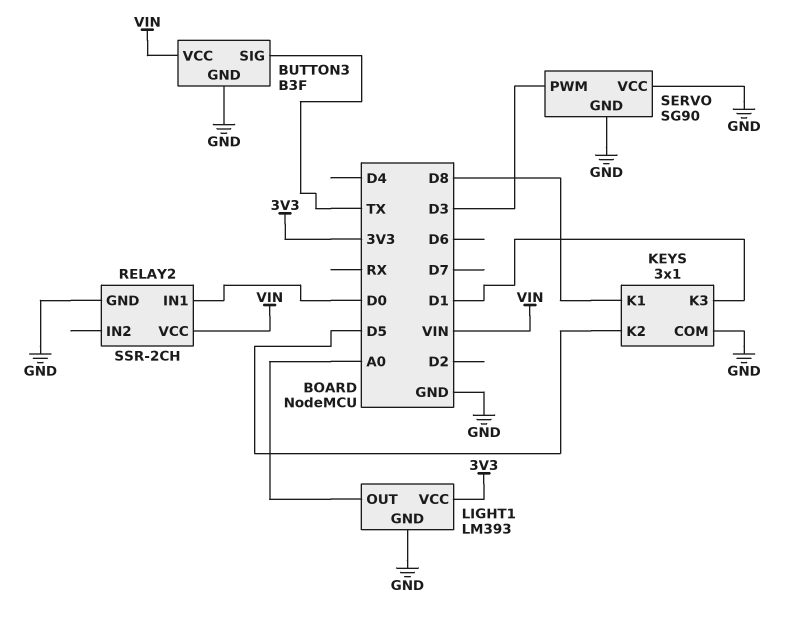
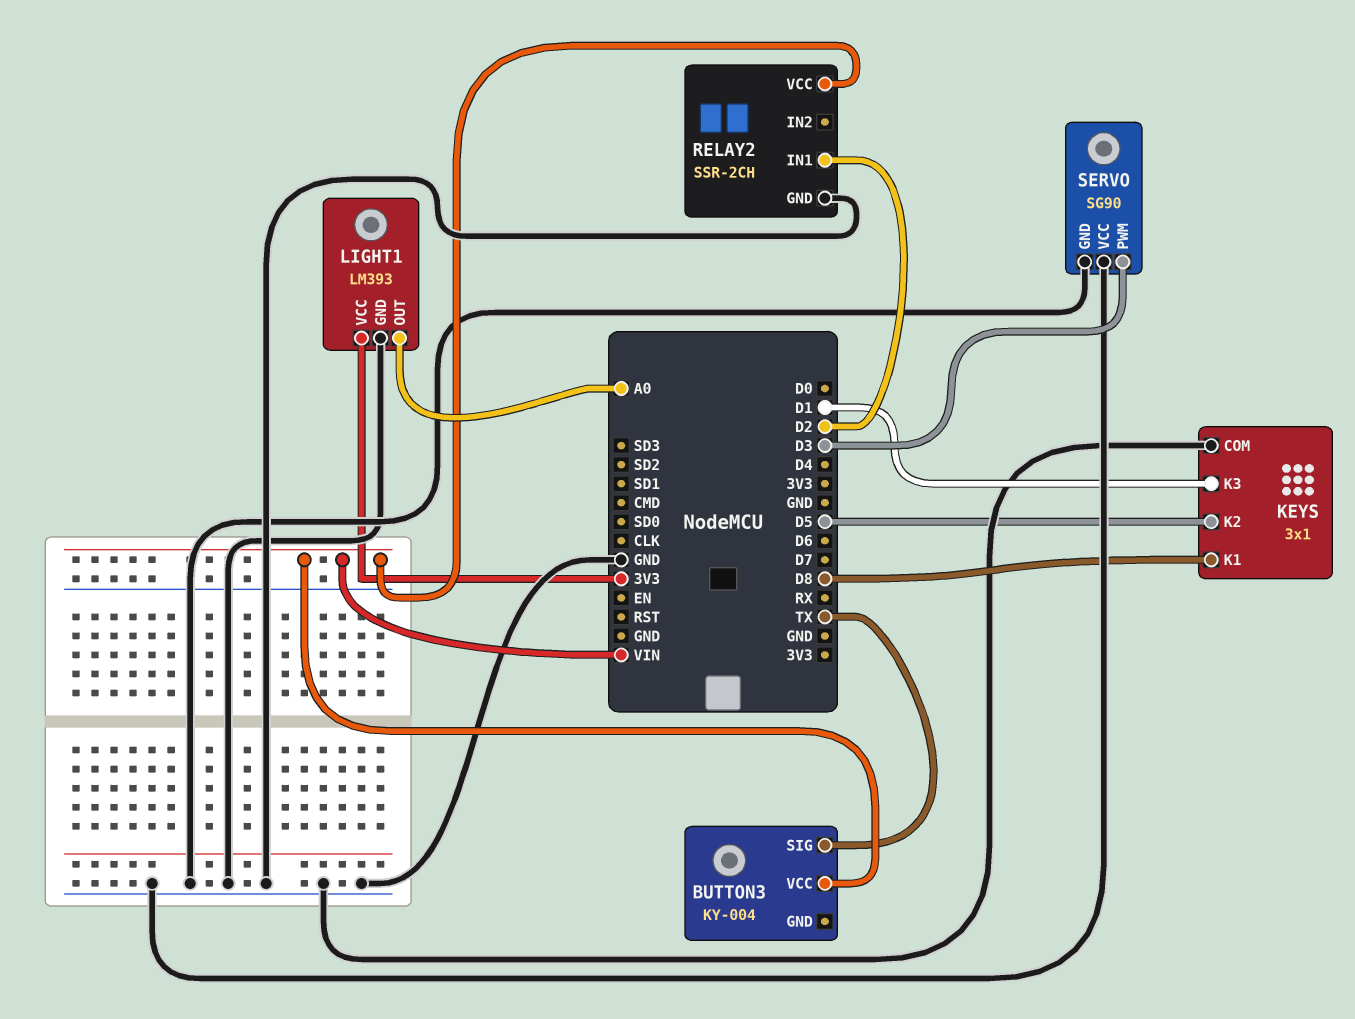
BUTTON3: B3F -> KY-004
BUTTON3 pin GND: GND -> none
RELAY2 pin IN1: D0 -> D2

